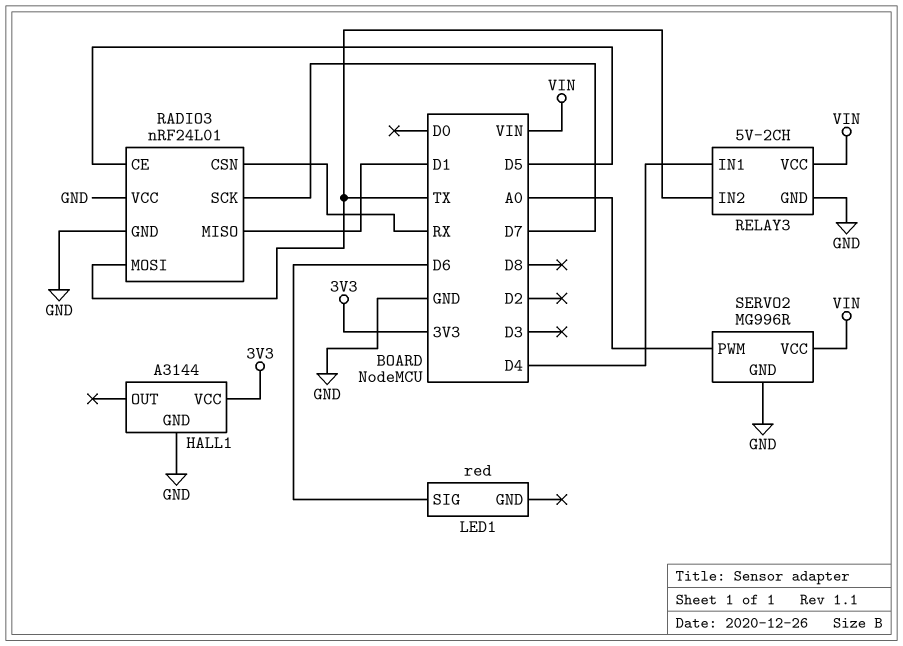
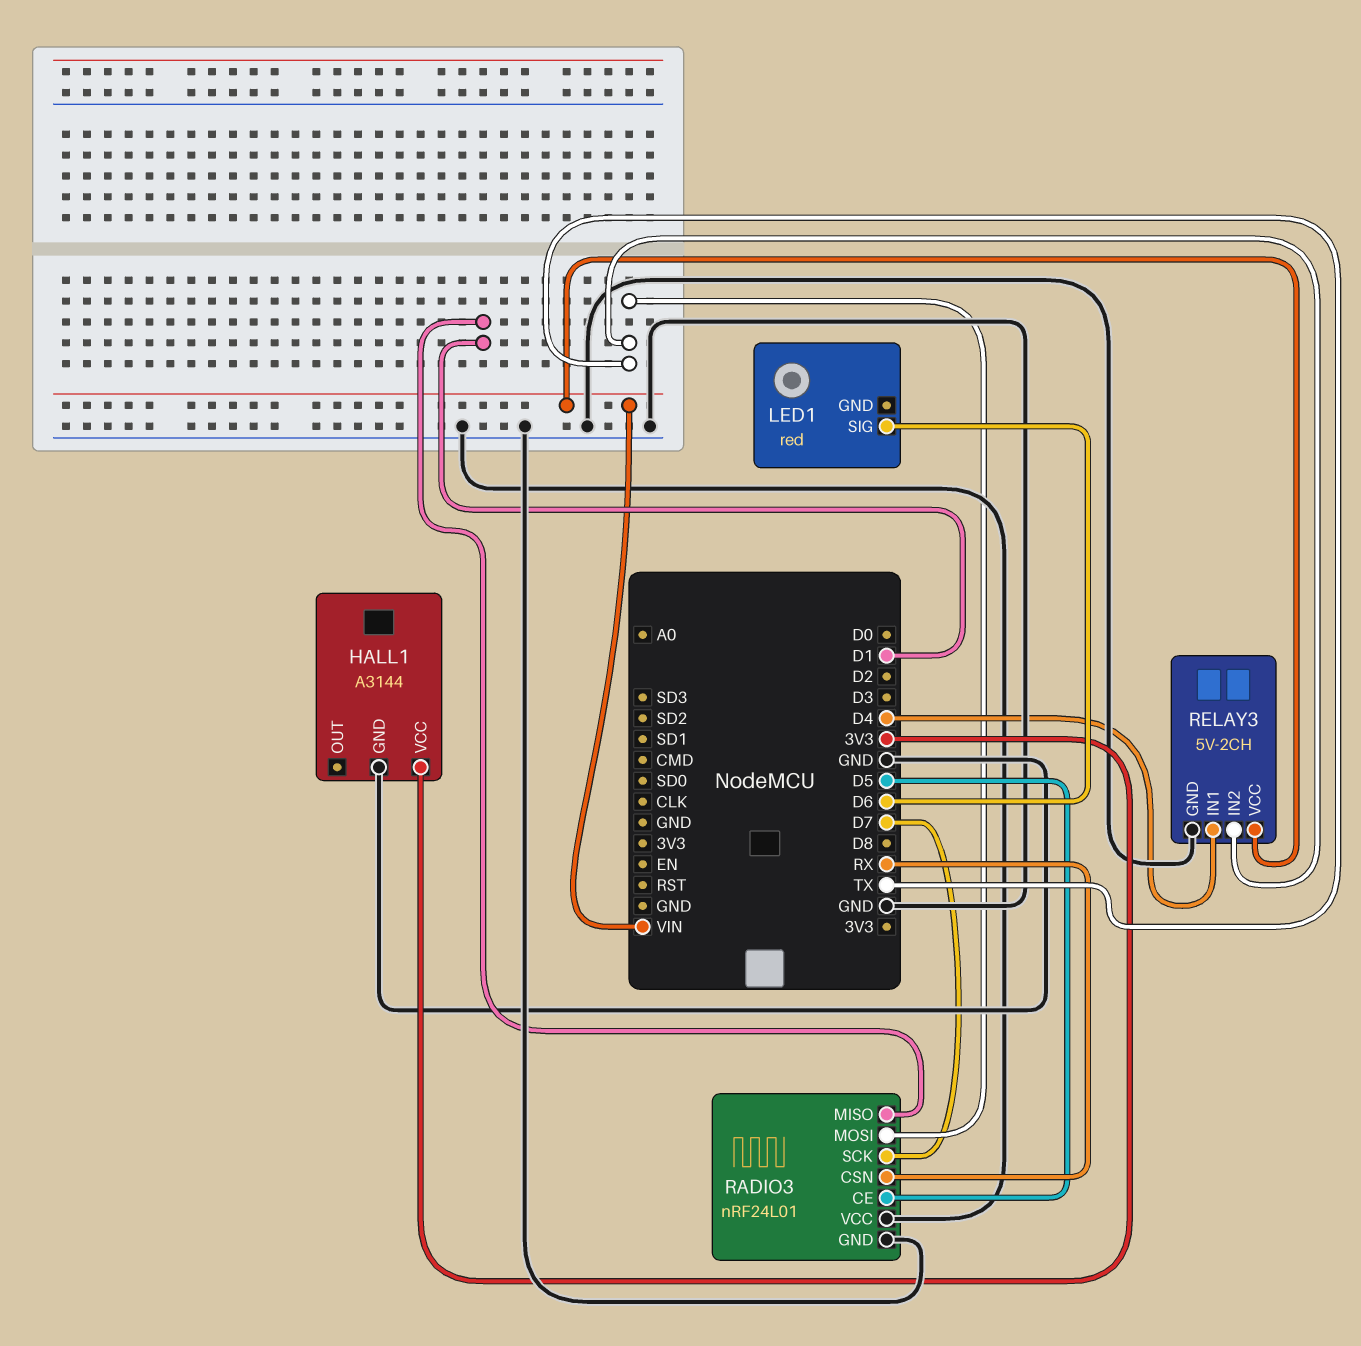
SERVO2: MG996R -> none
SERVO2 pin GND: GND -> none
SERVO2 pin PWM: A0 -> none
SERVO2 pin VCC: VIN -> none

